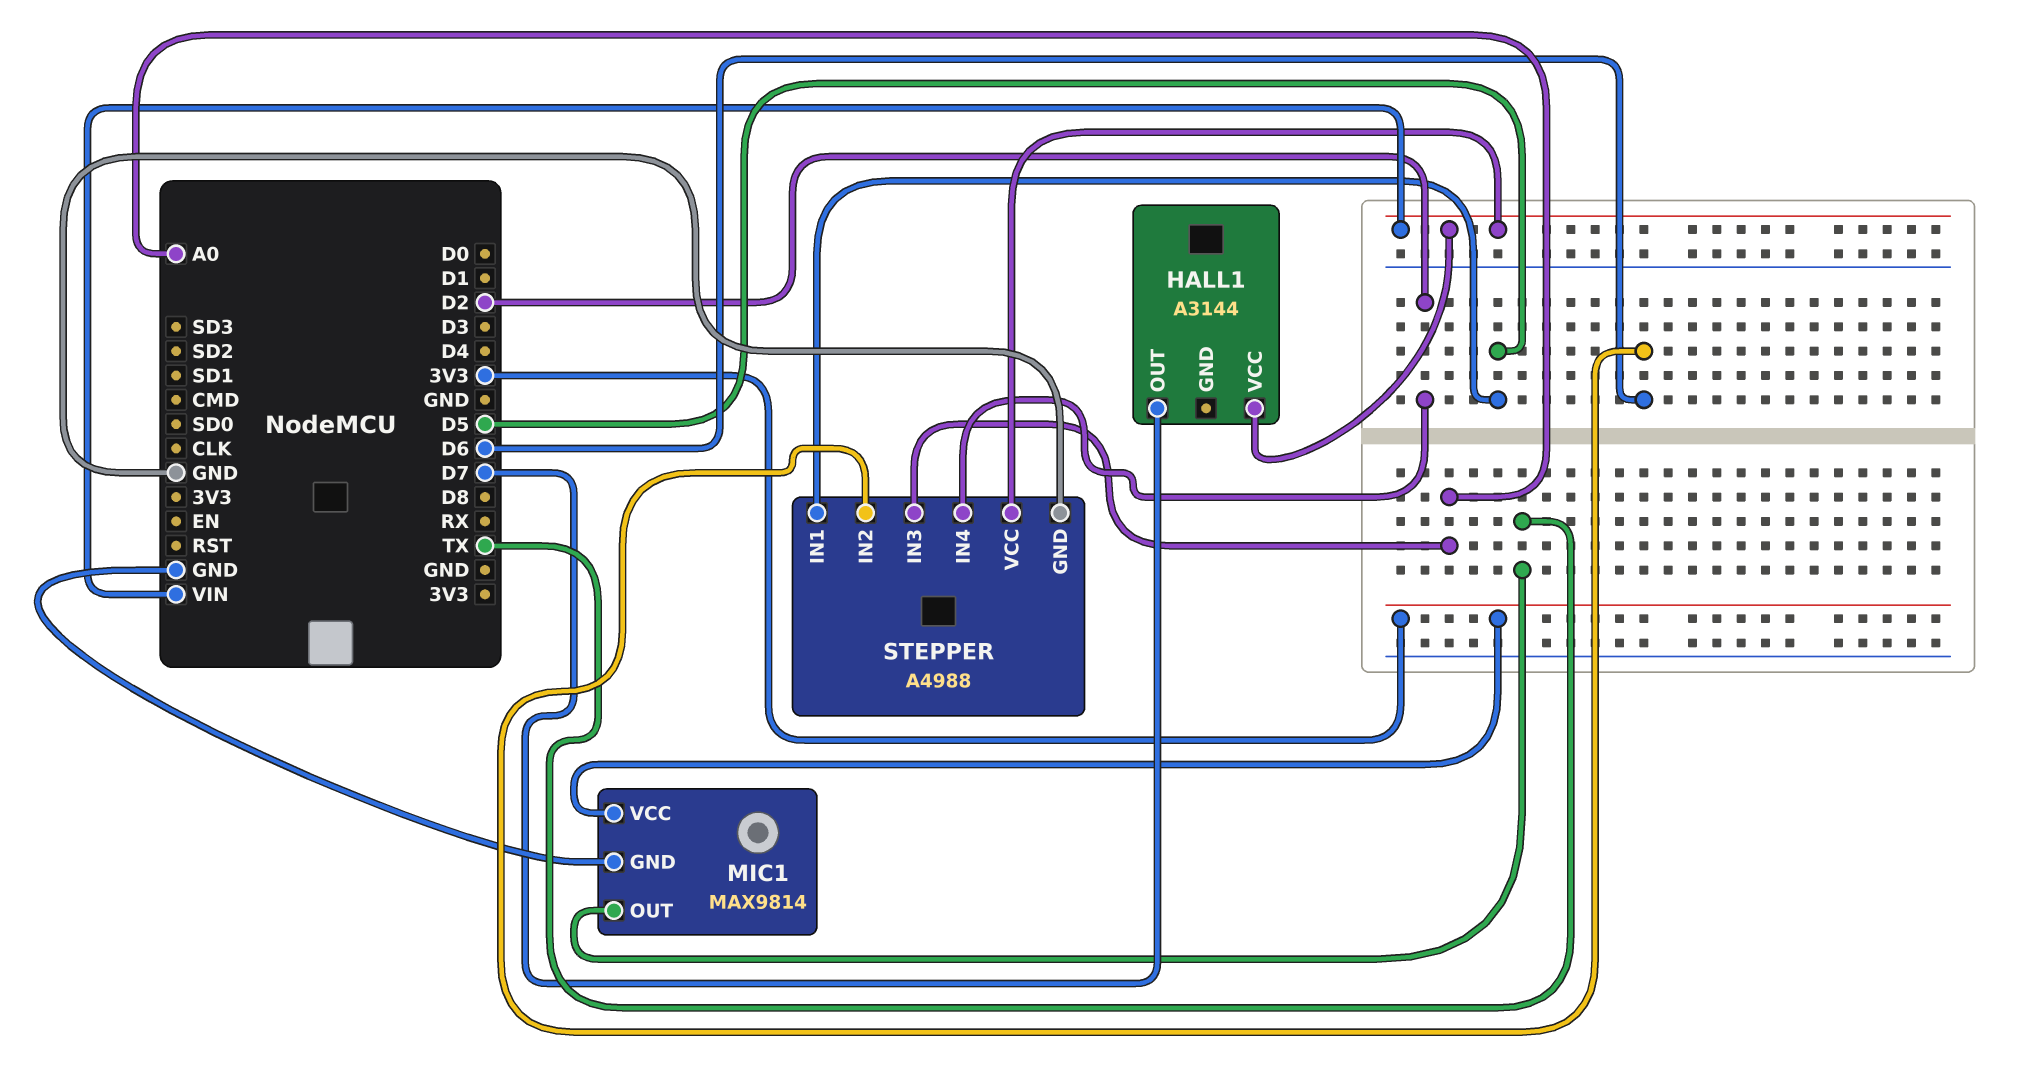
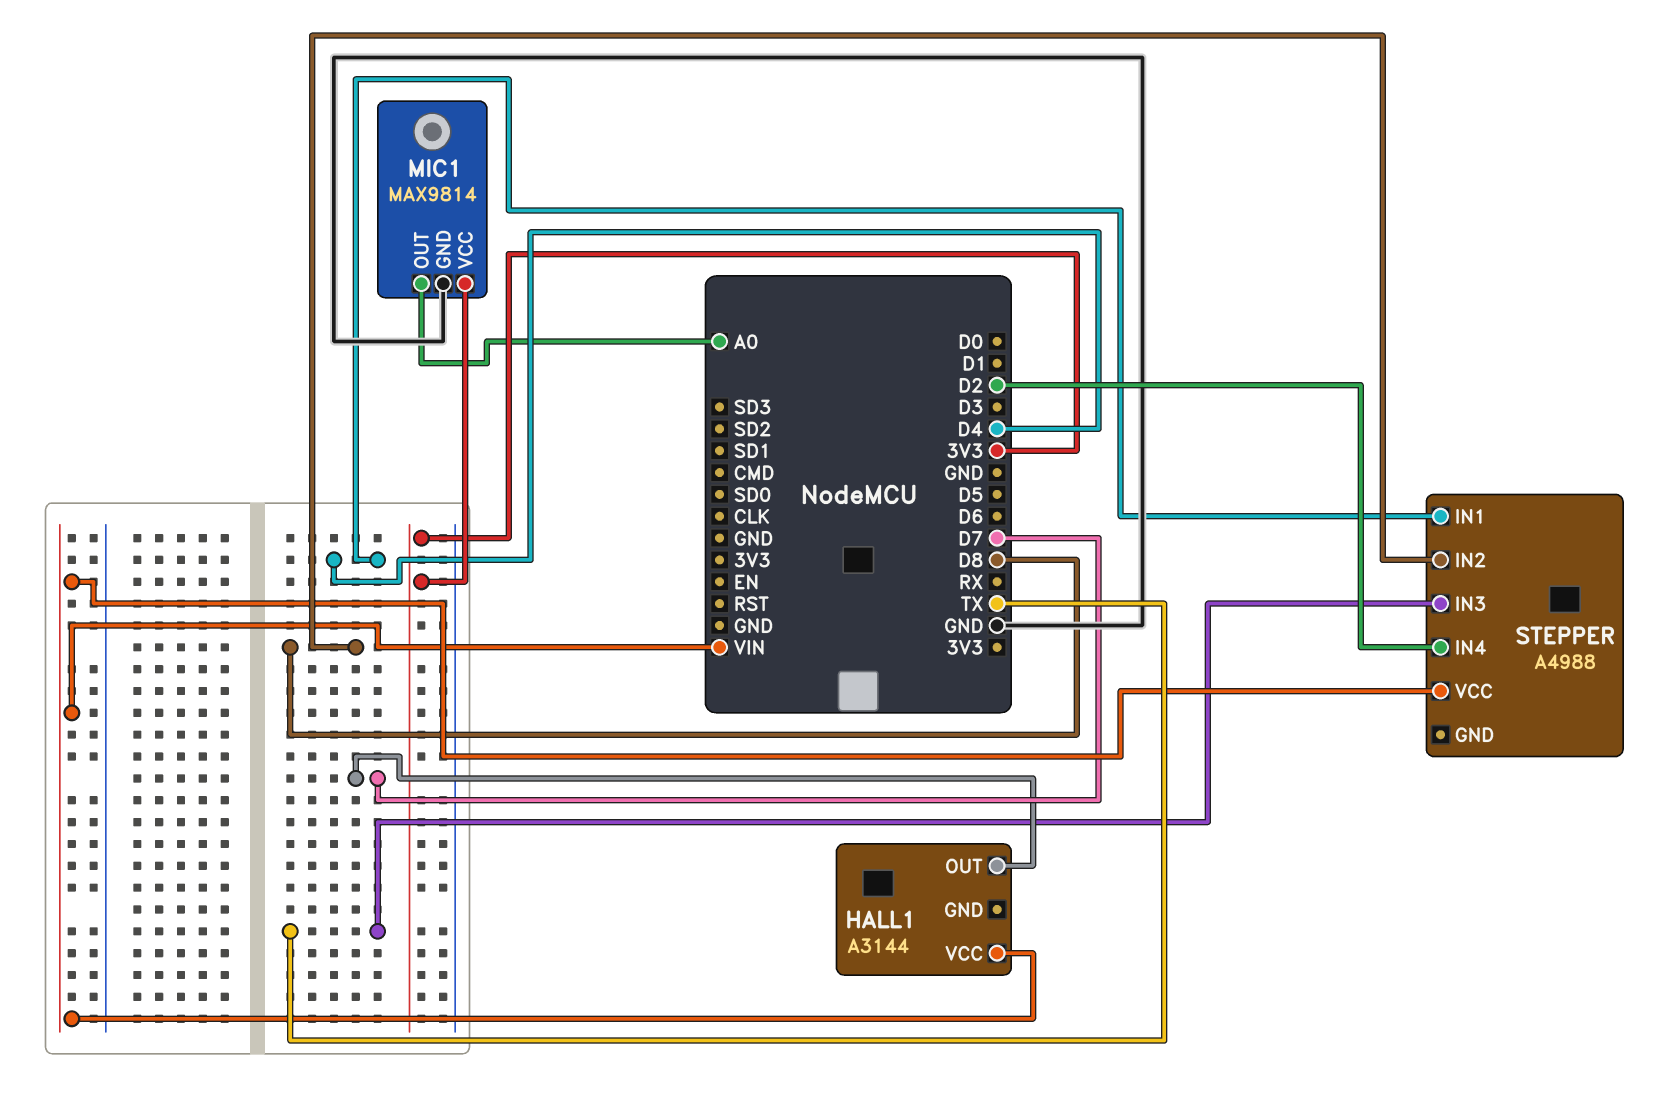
MIC1 pin OUT: TX -> A0
STEPPER pin GND: GND -> none
STEPPER pin IN1: D5 -> D4
STEPPER pin IN2: D6 -> D8
STEPPER pin IN3: A0 -> TX

